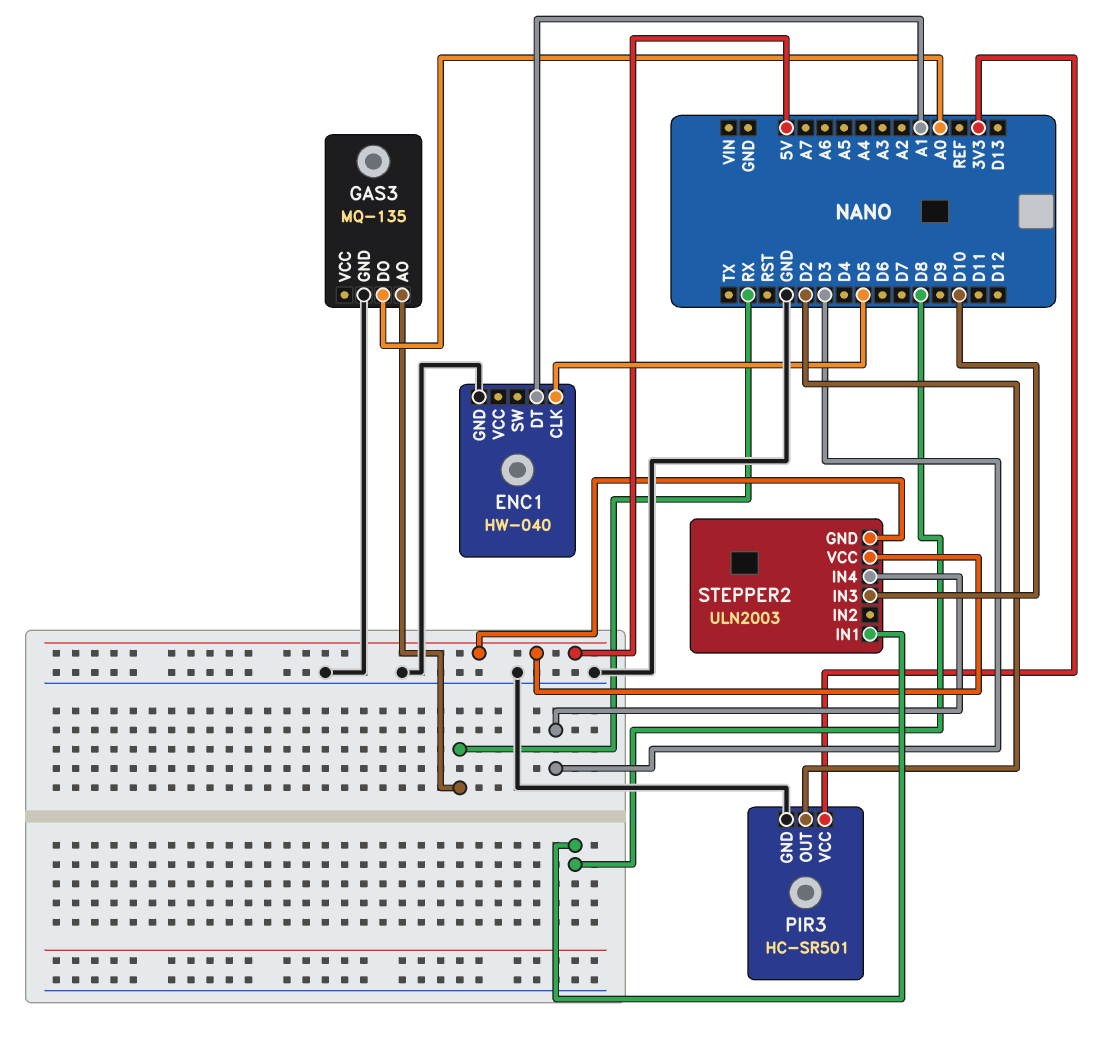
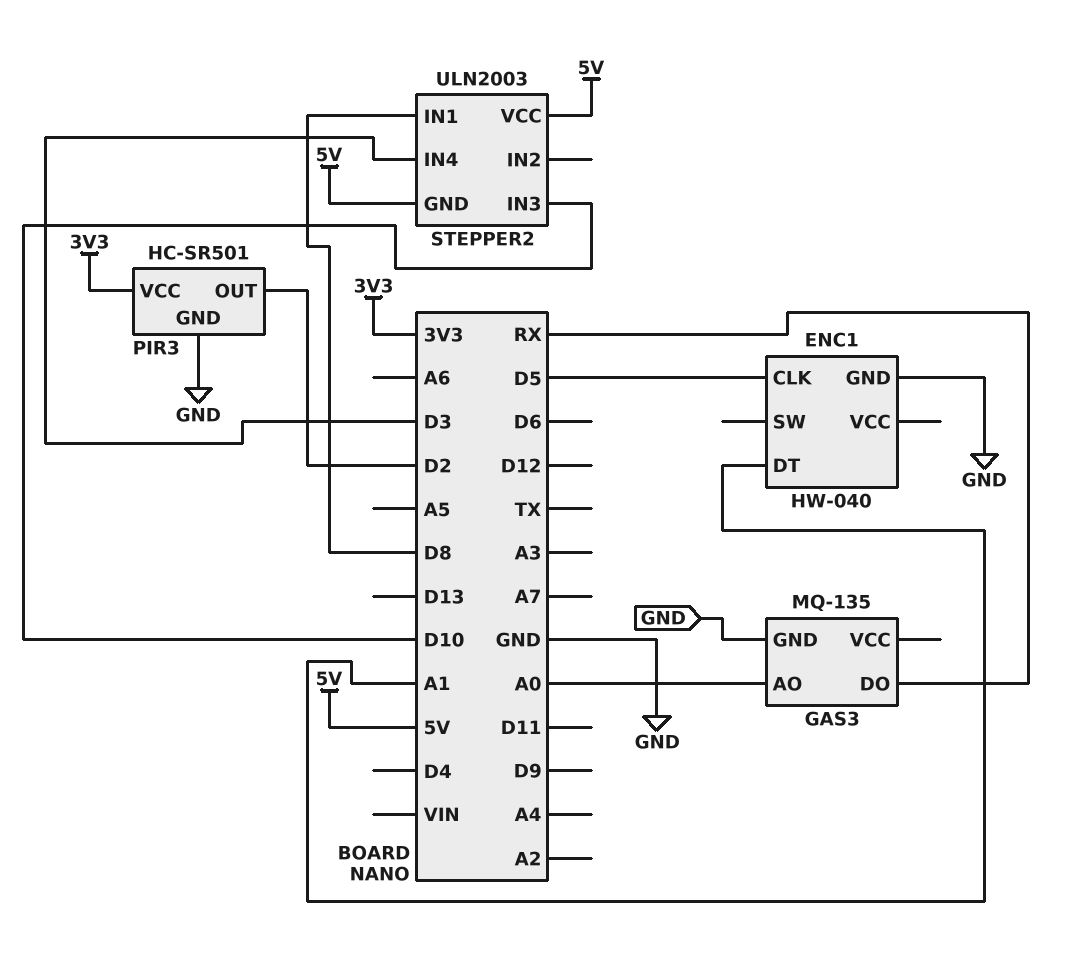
GAS3 pin AO: RX -> A0
GAS3 pin DO: A0 -> RX

